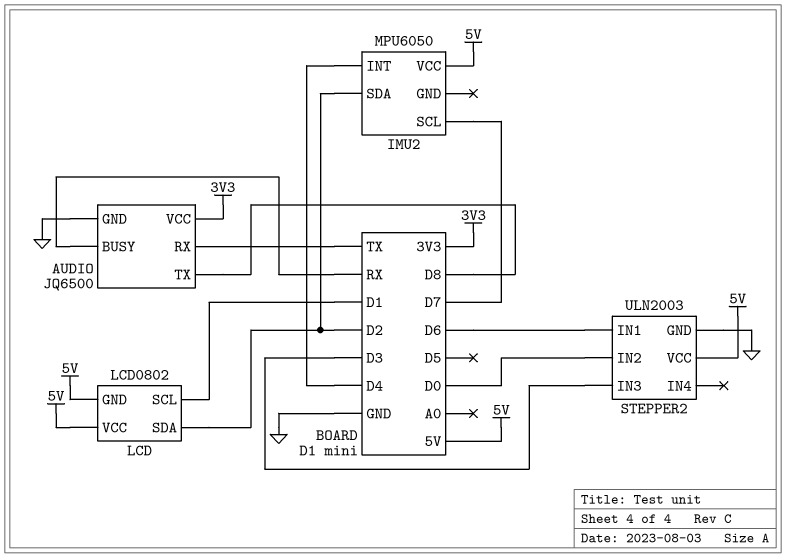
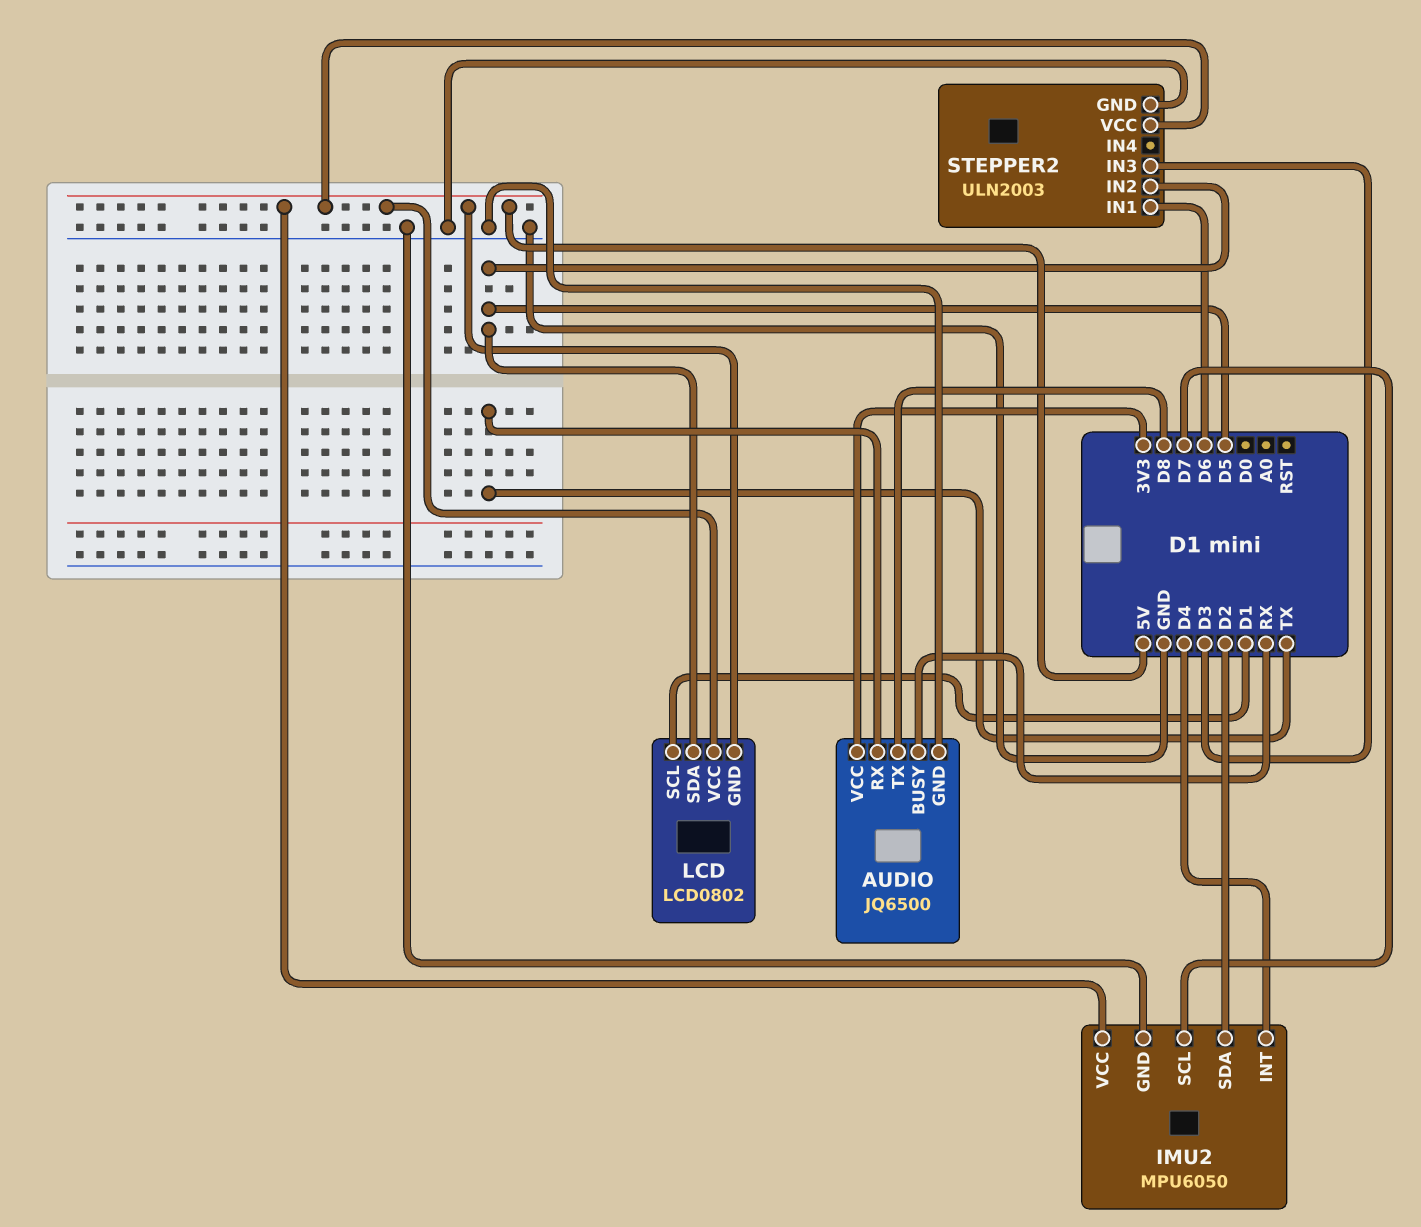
IMU2 pin GND: none -> GND
LCD pin SDA: D2 -> D5
STEPPER2 pin IN2: D0 -> D5

